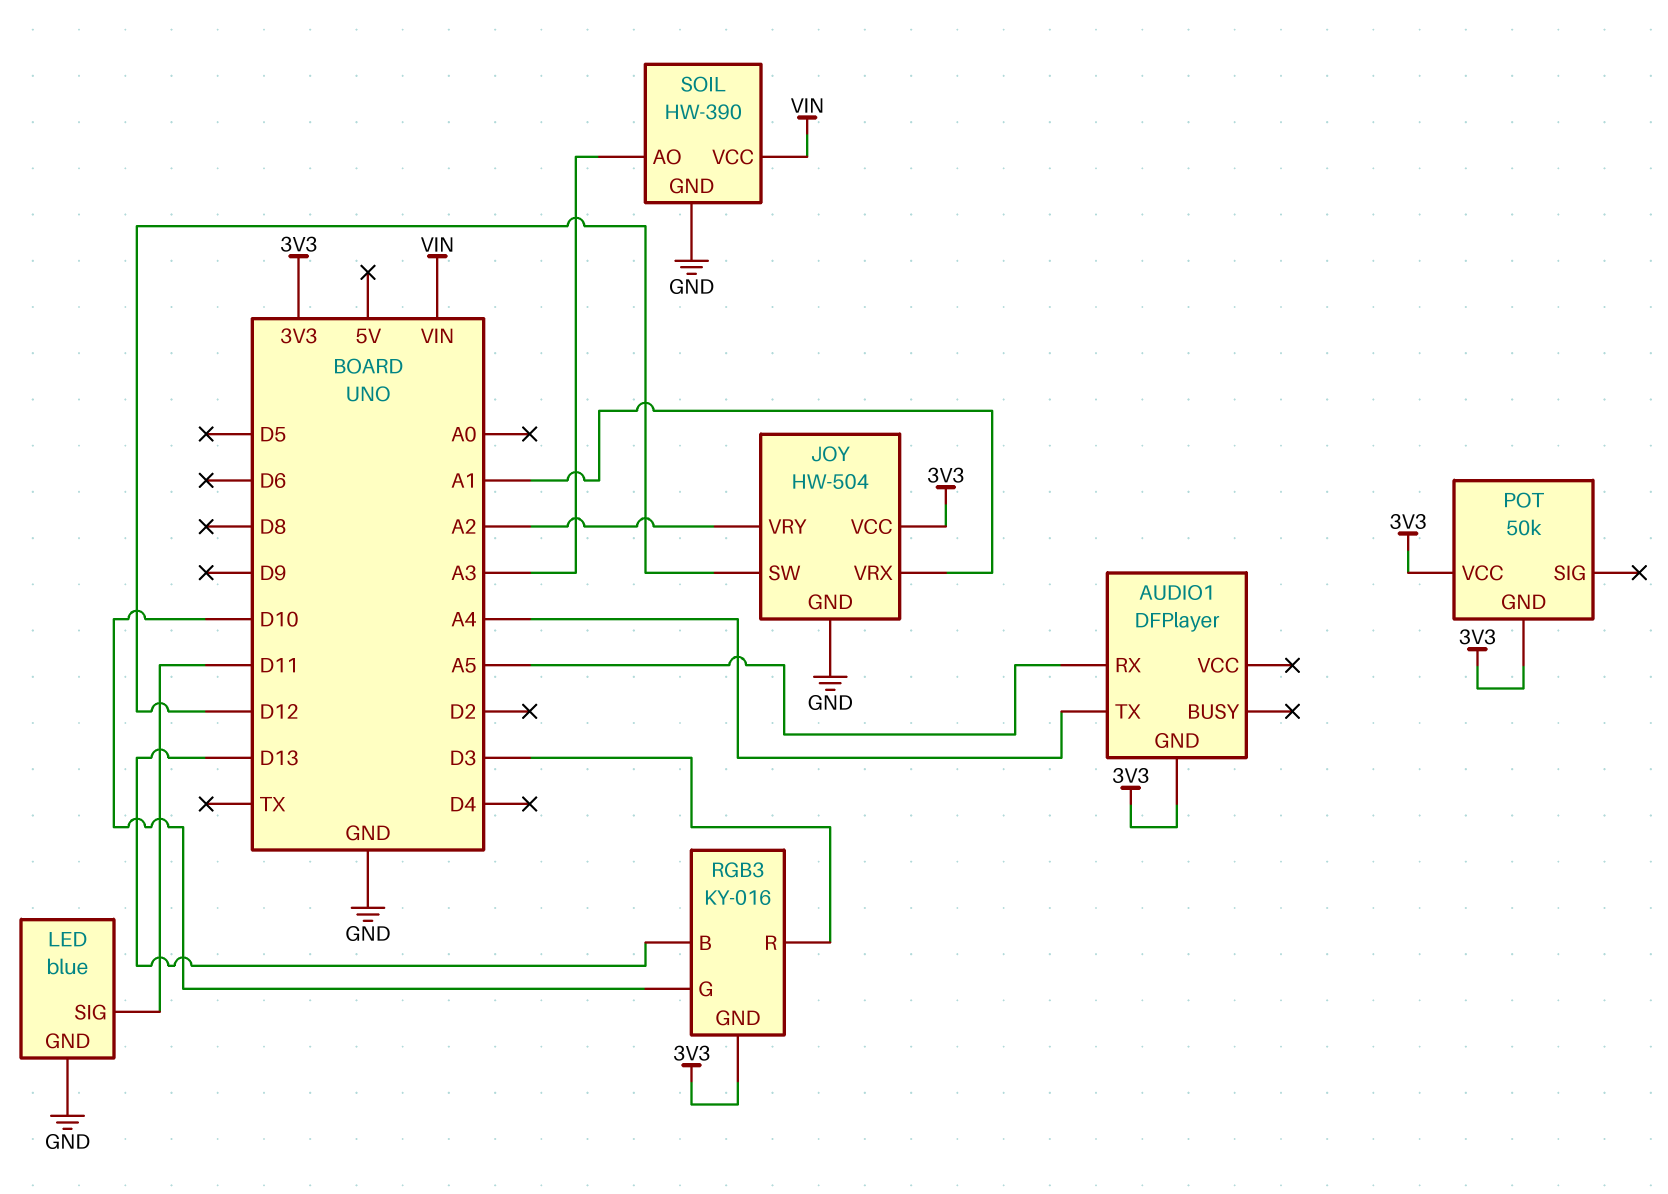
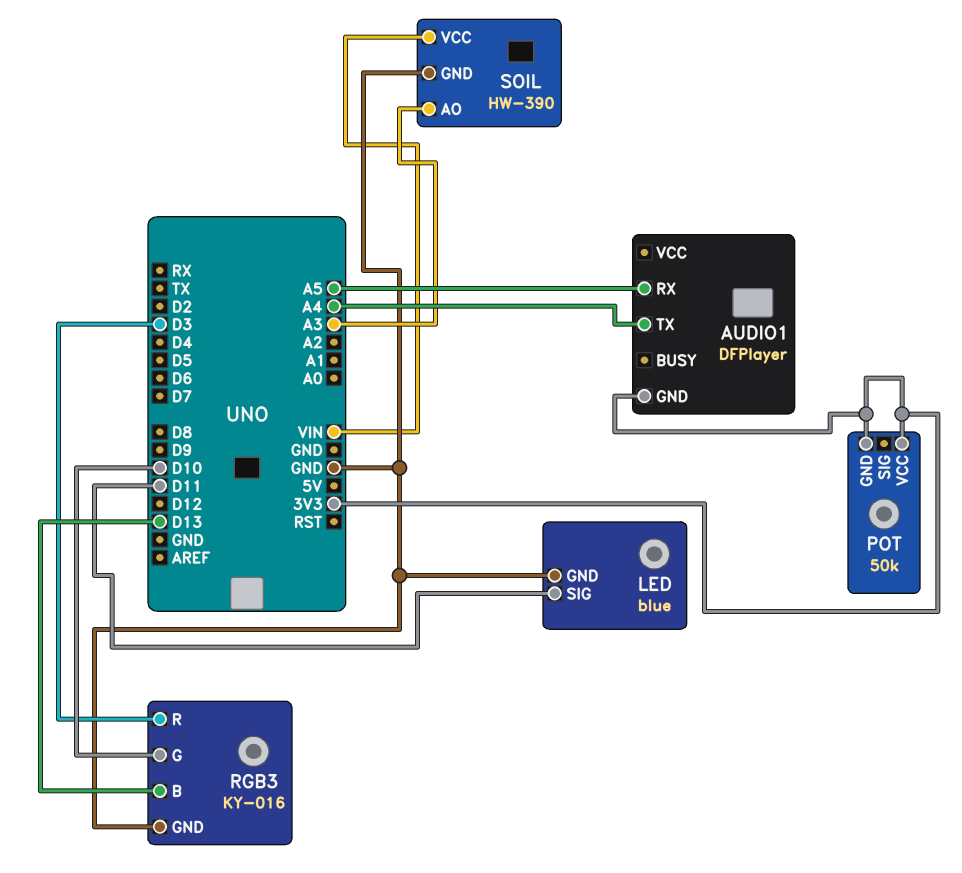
JOY: HW-504 -> none
JOY pin GND: GND -> none
JOY pin SW: D12 -> none
JOY pin VCC: 3V3 -> none
JOY pin VRX: A1 -> none
JOY pin VRY: A2 -> none
RGB3 pin GND: 3V3 -> GND

